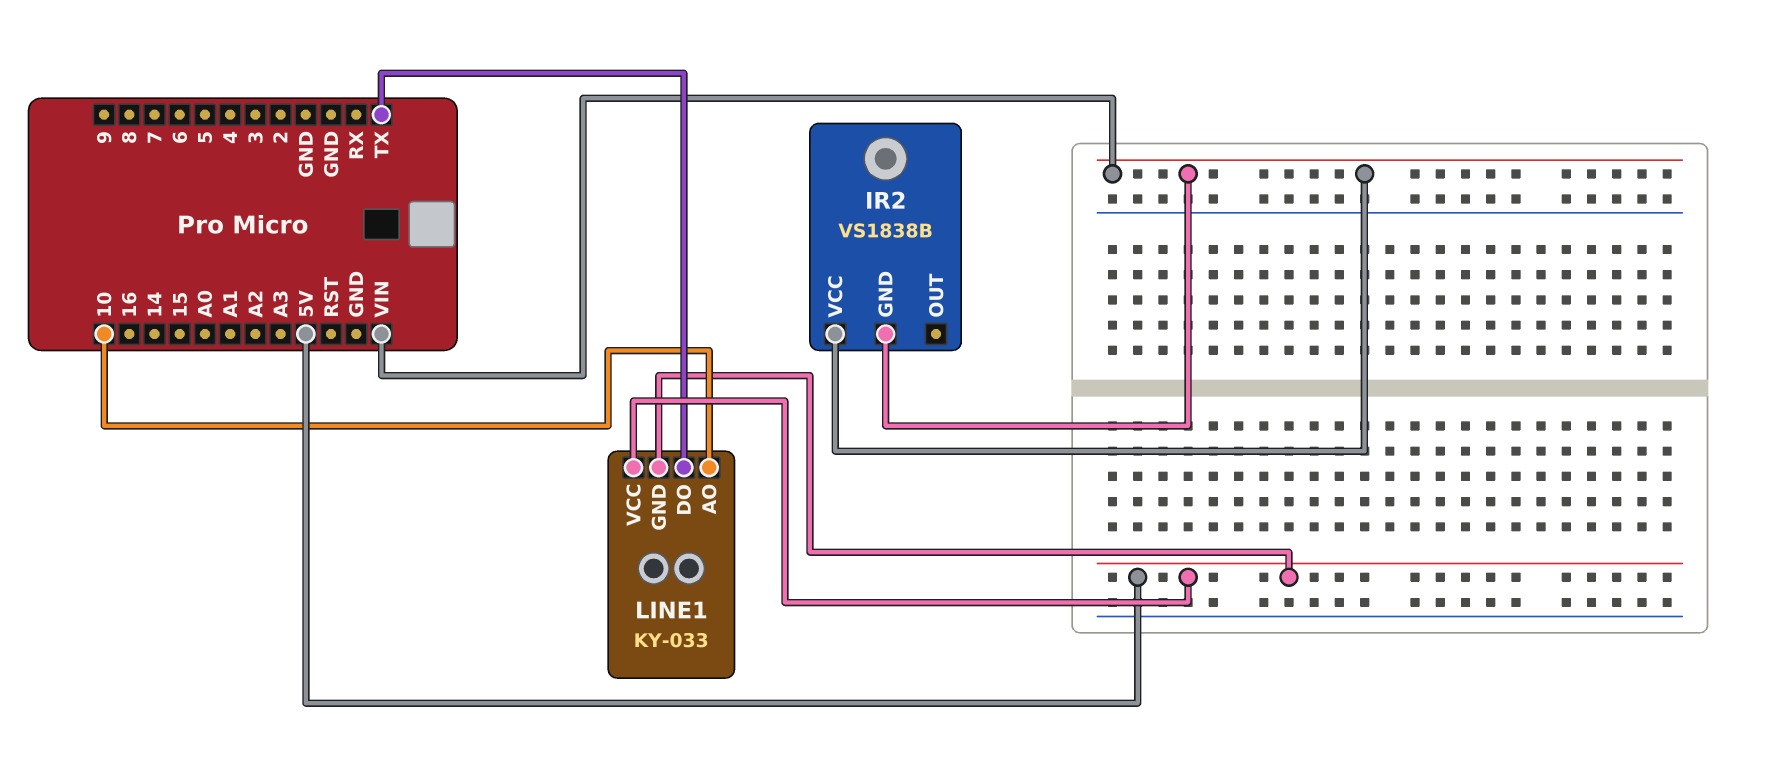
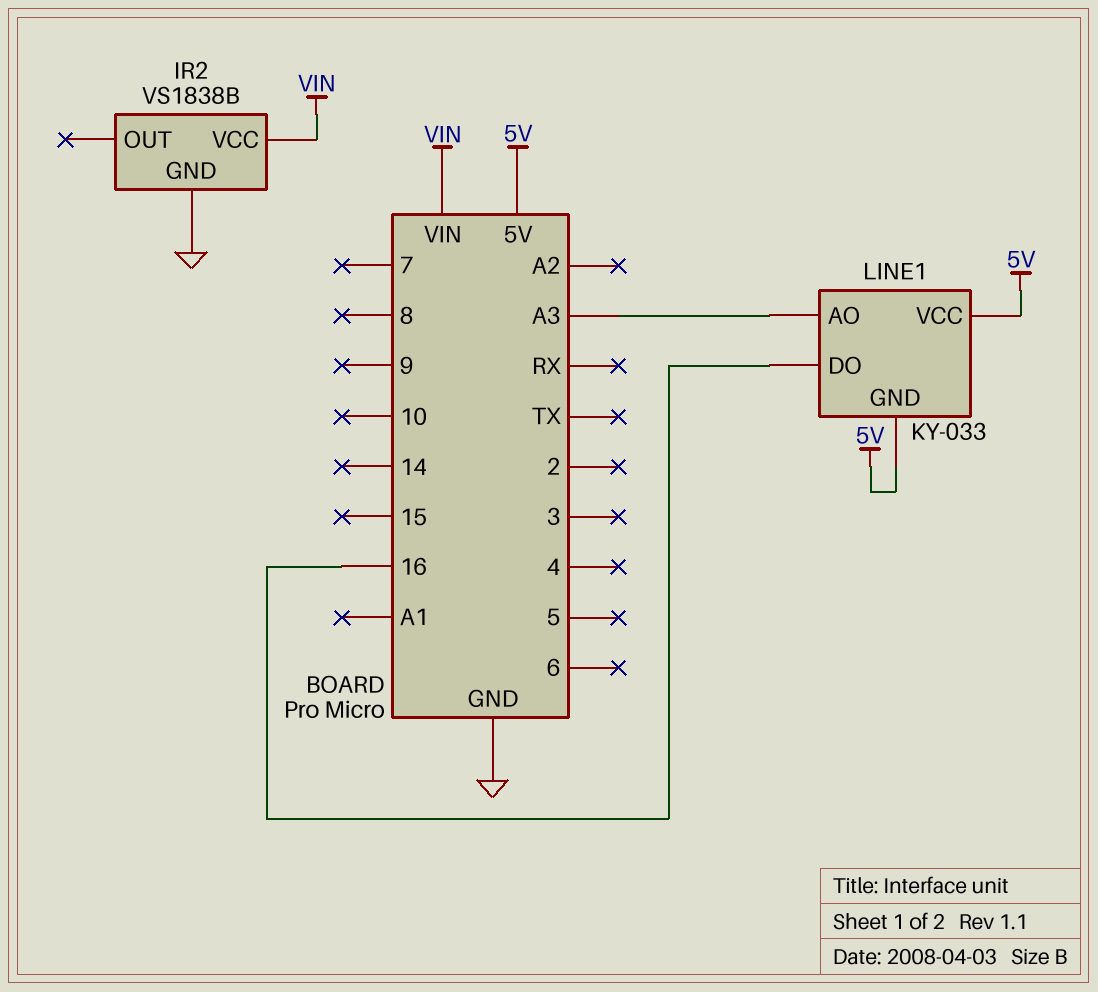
IR2 pin GND: VIN -> GND
LINE1 pin AO: 10 -> A3
LINE1 pin DO: TX -> 16

